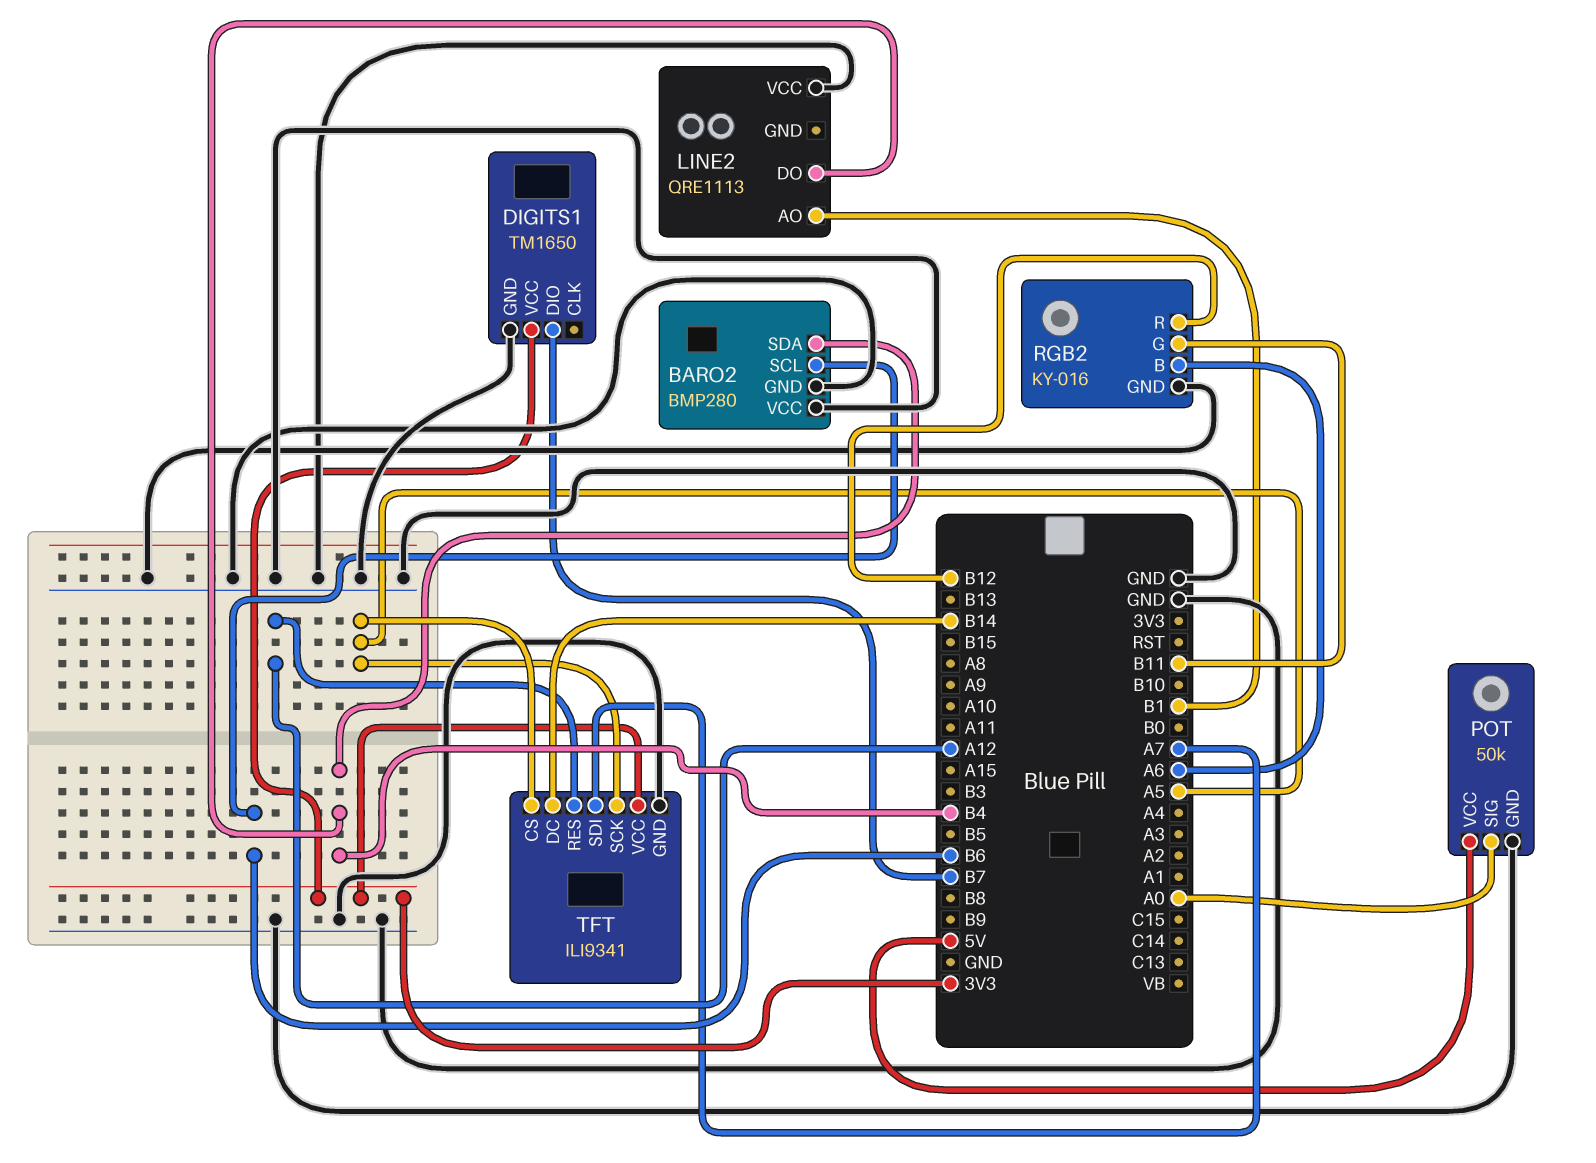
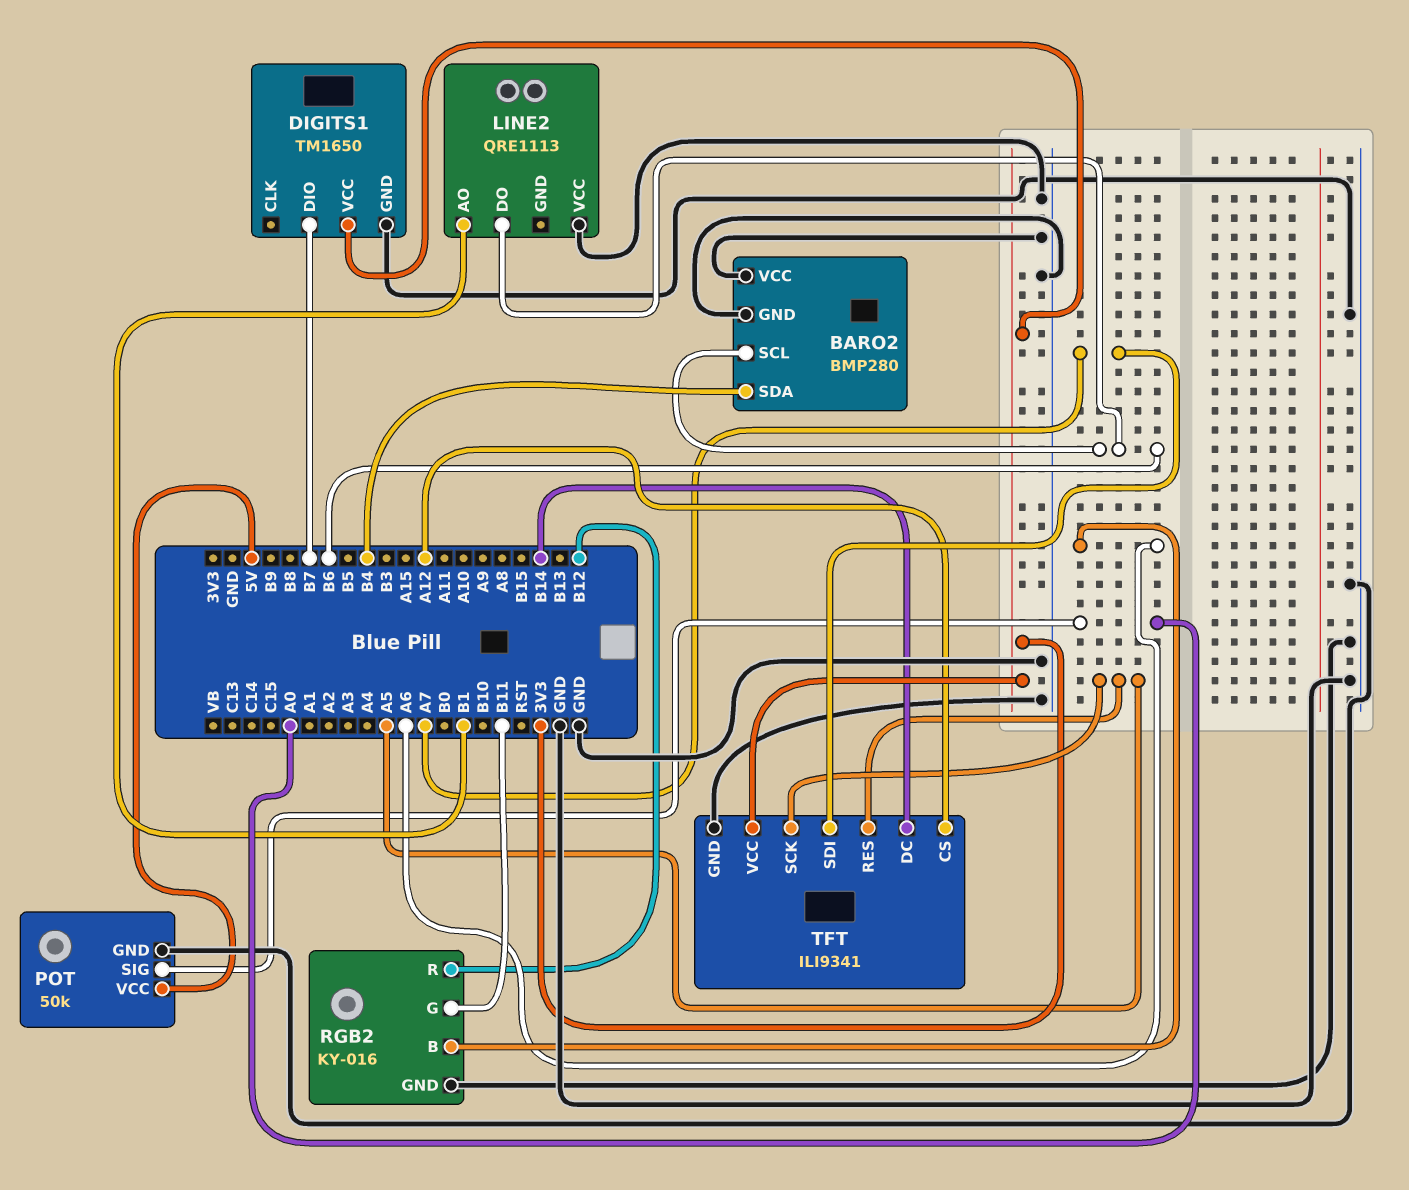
LINE2 pin DO: B4 -> B6
TFT pin CS: A5 -> A12
TFT pin RES: A12 -> A5

